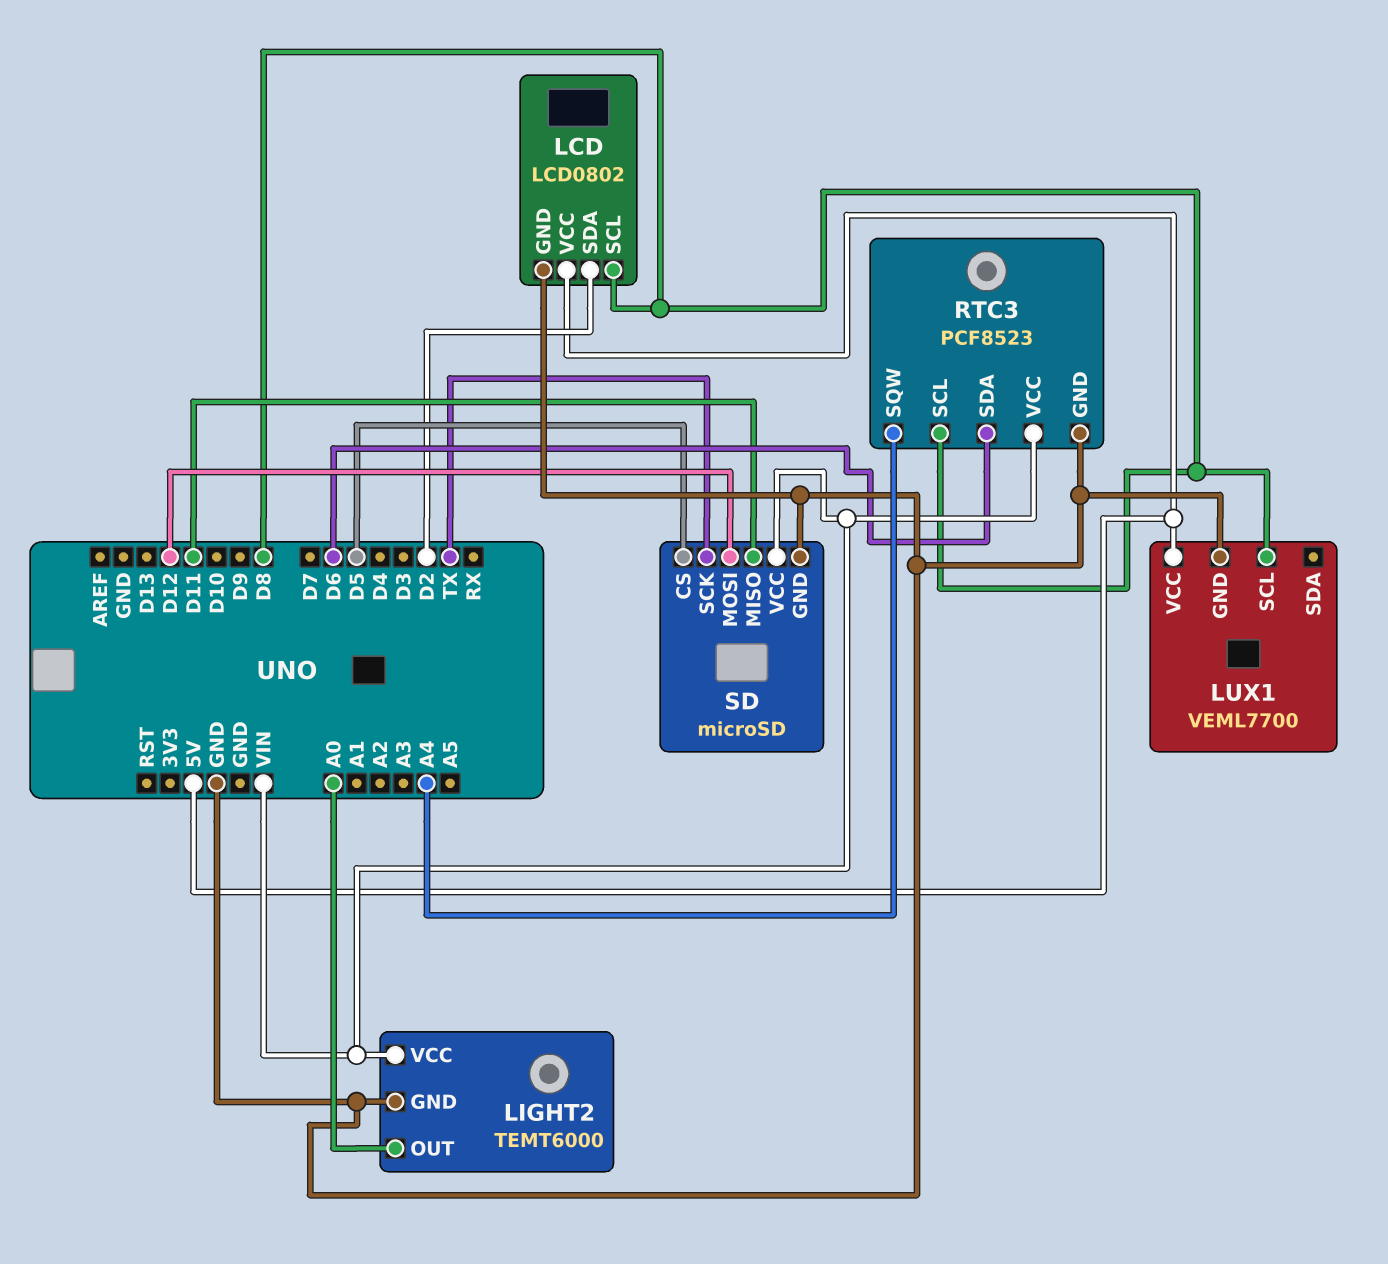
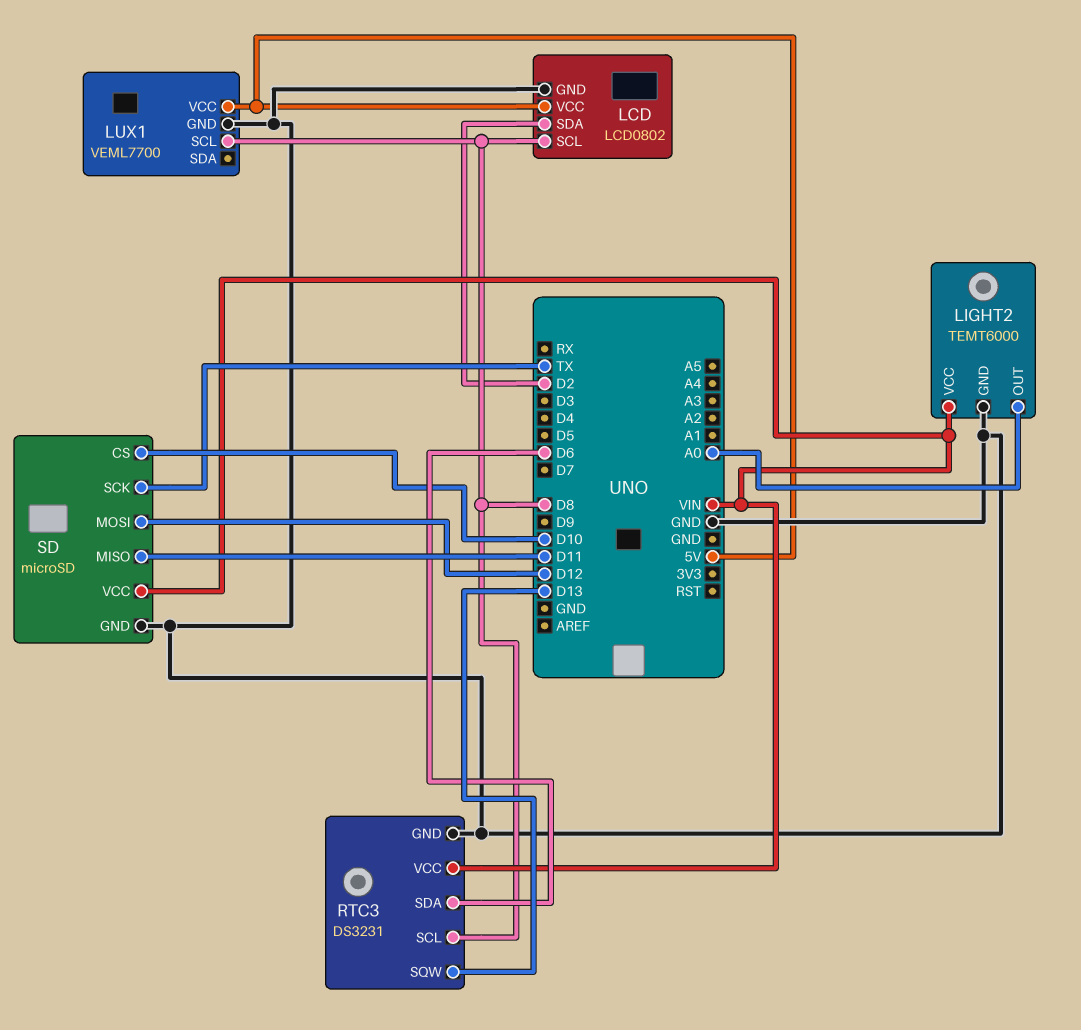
RTC3: PCF8523 -> DS3231
RTC3 pin SQW: A4 -> D13
SD pin CS: D5 -> D10

